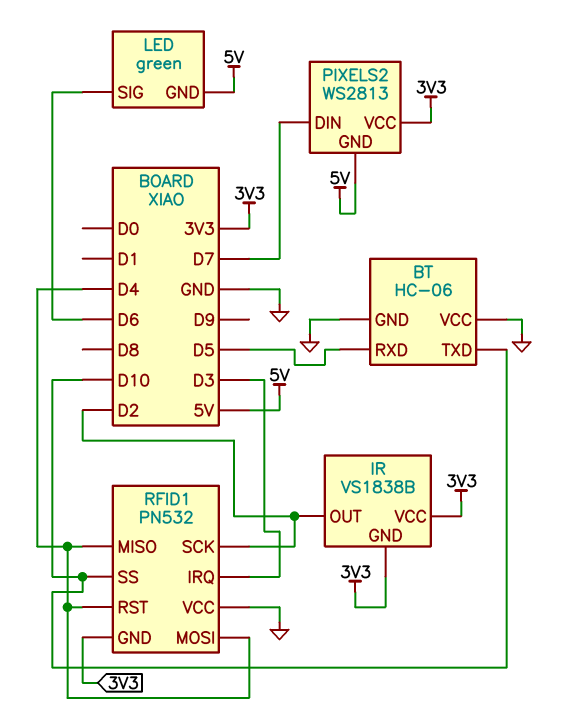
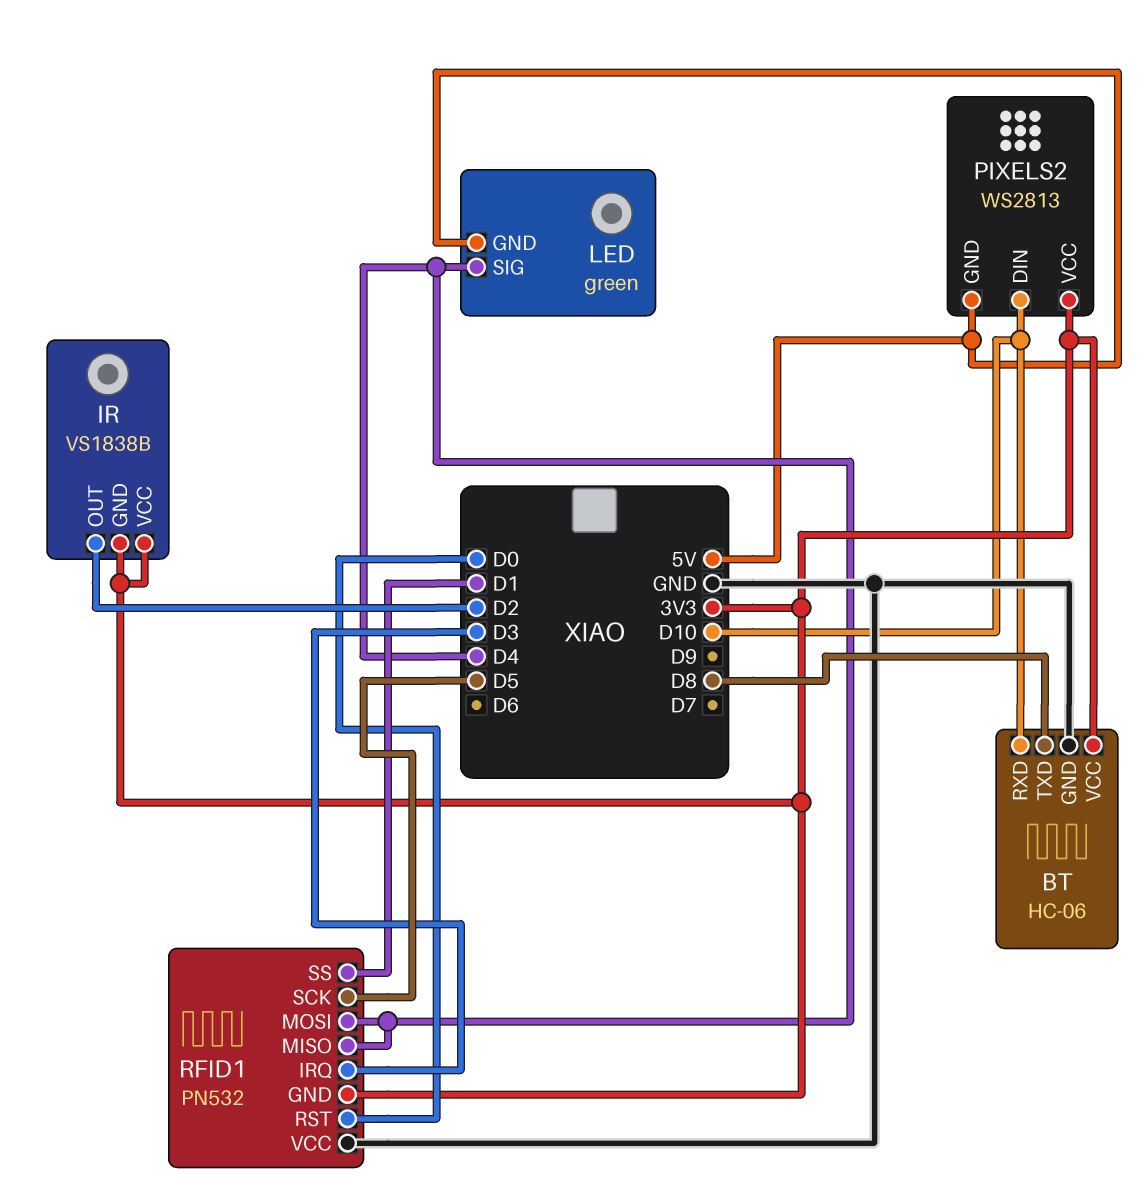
BT pin RXD: D5 -> D10
BT pin TXD: D10 -> D8
BT pin VCC: GND -> 3V3
LED pin SIG: D6 -> D4
PIXELS2 pin DIN: D7 -> D10
RFID1 pin RST: D4 -> D0
RFID1 pin SCK: D2 -> D5
RFID1 pin SS: D10 -> D1

